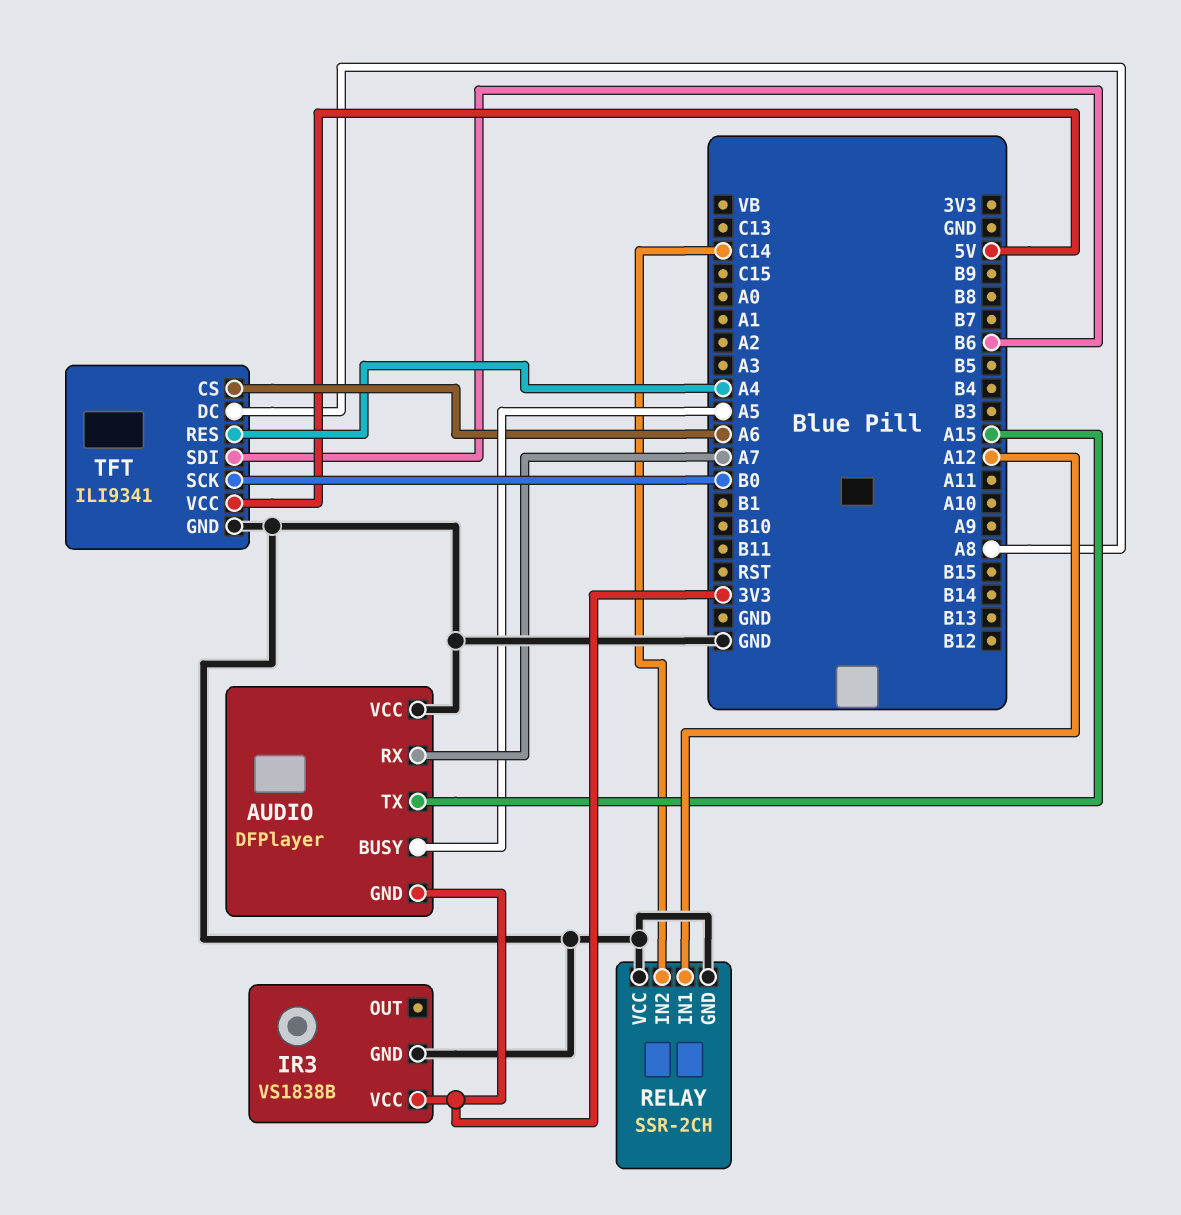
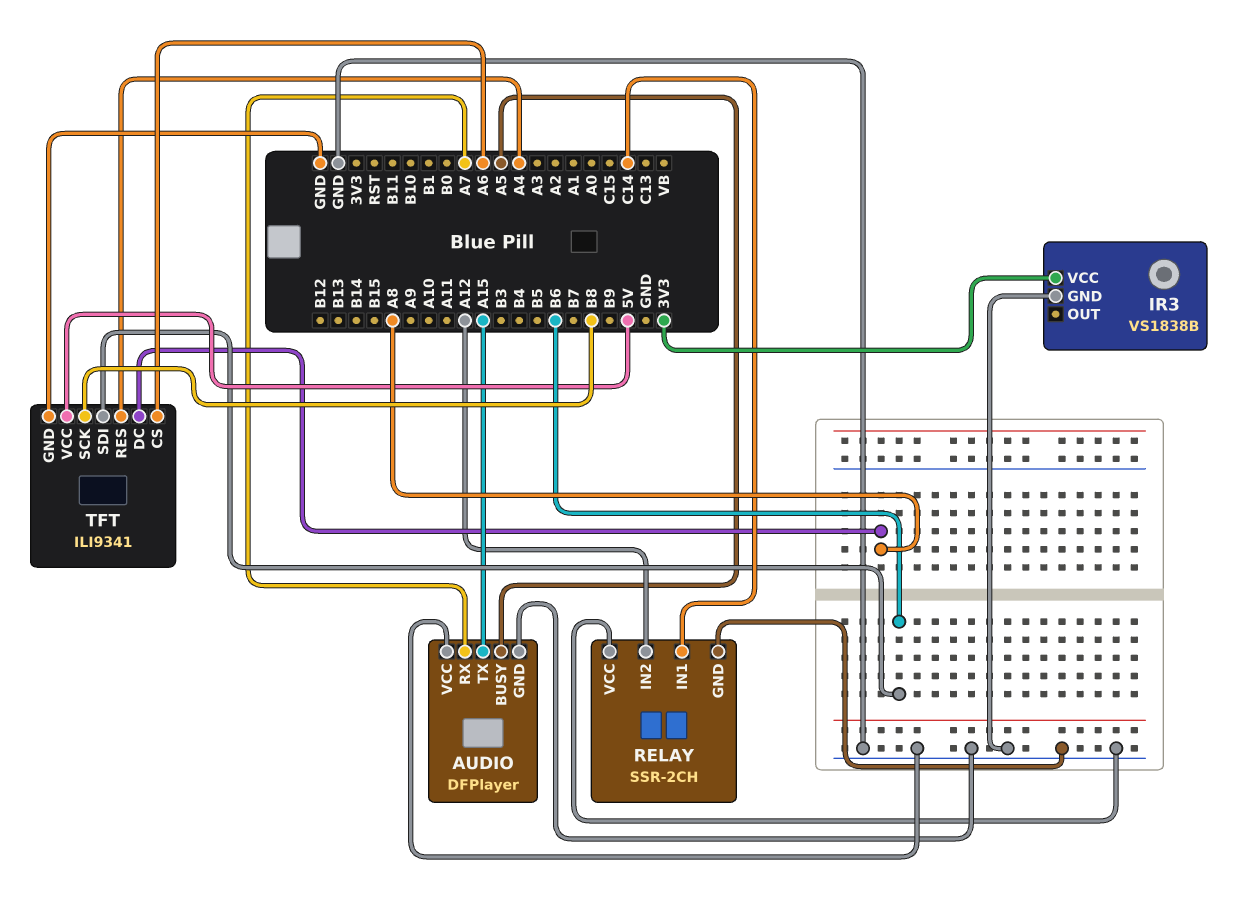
AUDIO pin GND: 3V3 -> GND
RELAY pin IN1: A12 -> C14
RELAY pin IN2: C14 -> A12
TFT pin SCK: B0 -> B8

